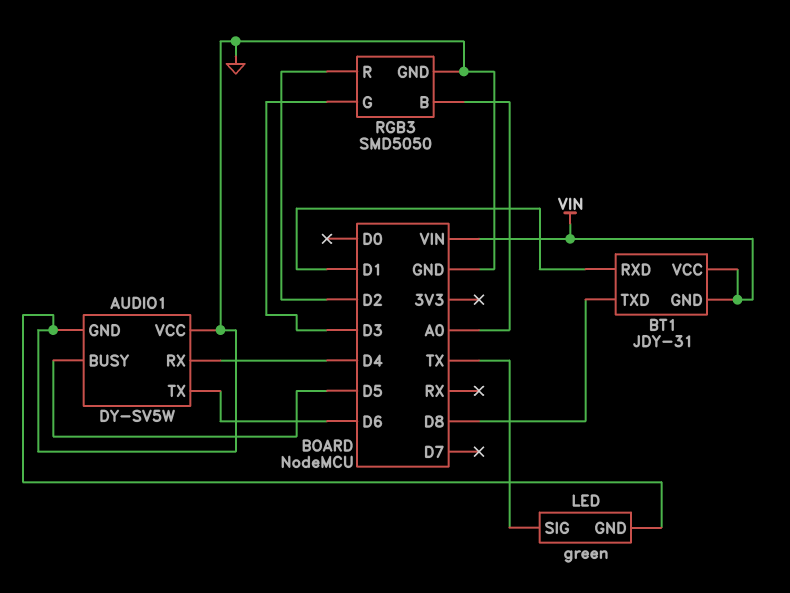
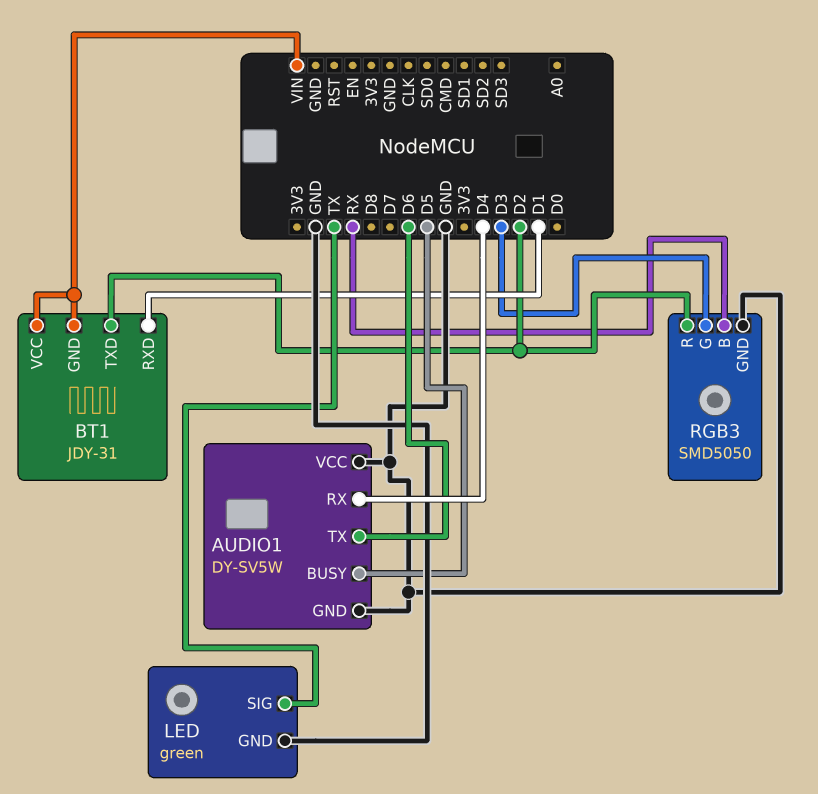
BT1 pin TXD: D8 -> D2
RGB3 pin B: A0 -> RX

